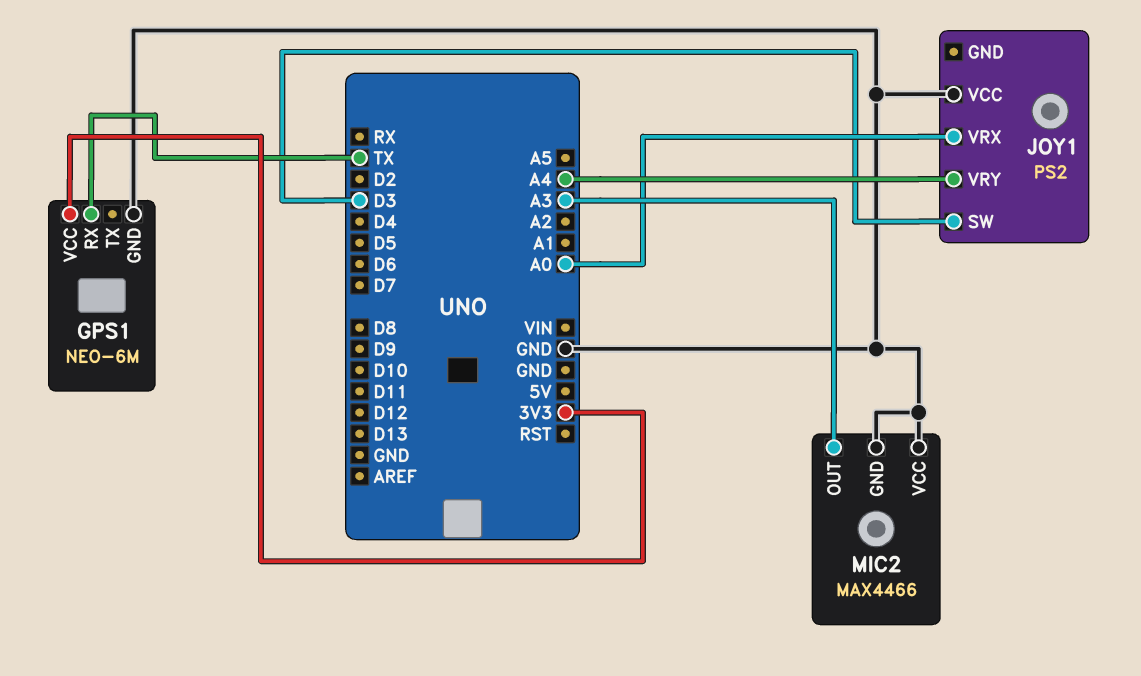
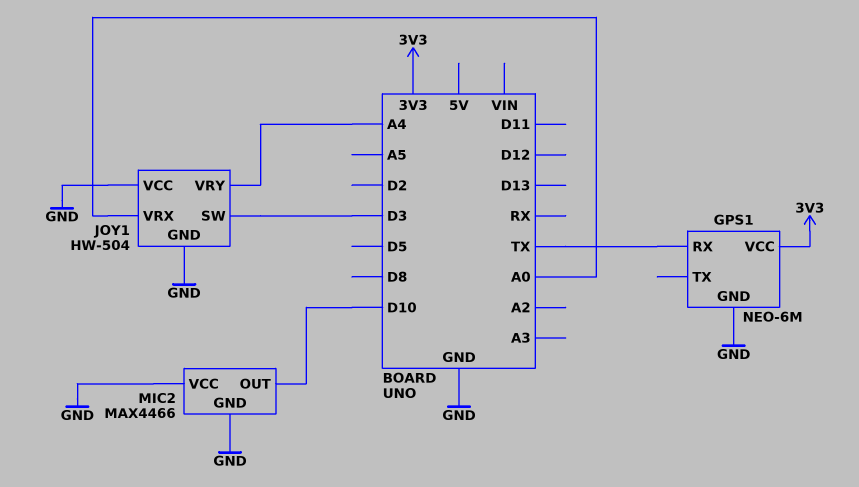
JOY1: PS2 -> HW-504
JOY1 pin GND: none -> GND
MIC2 pin OUT: A3 -> D10

